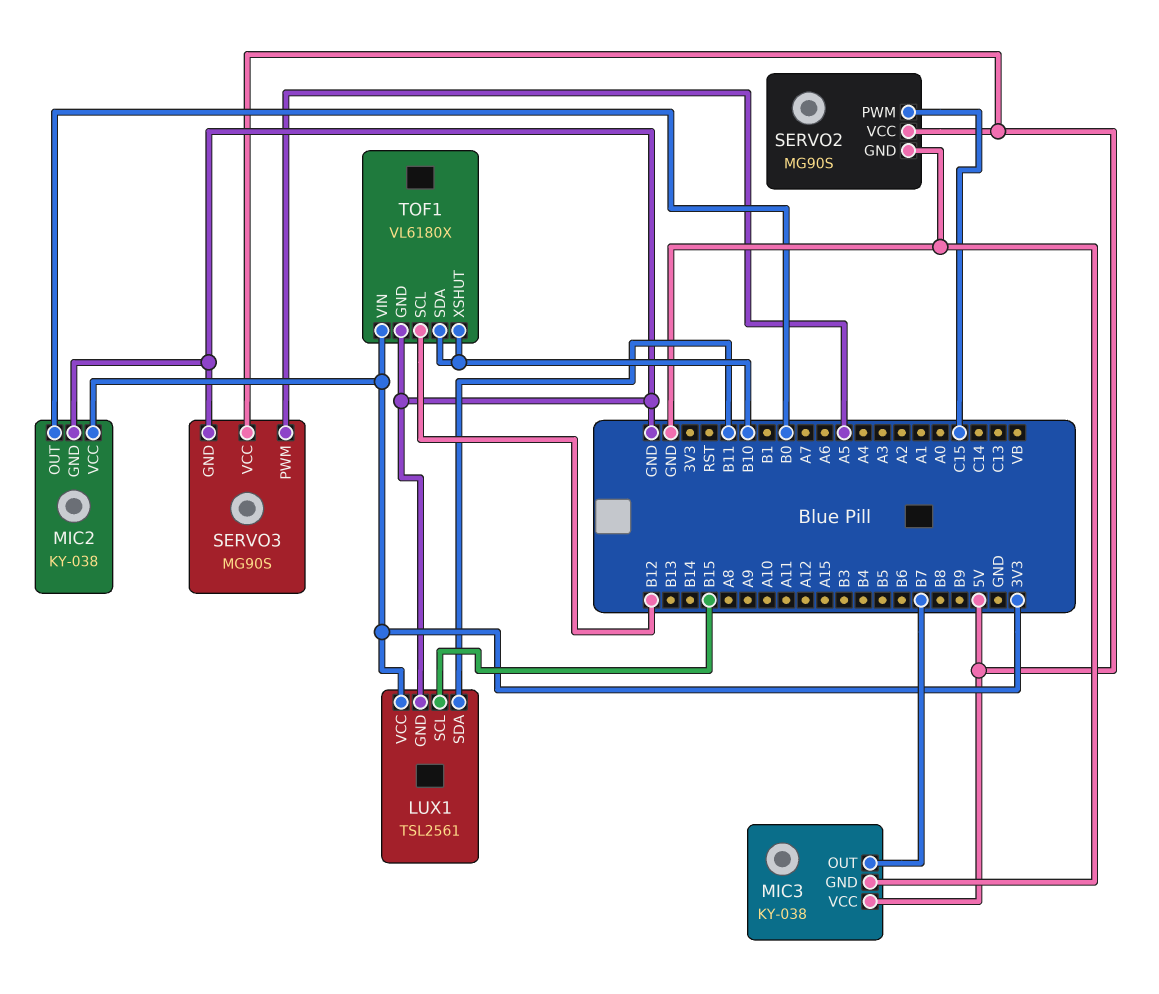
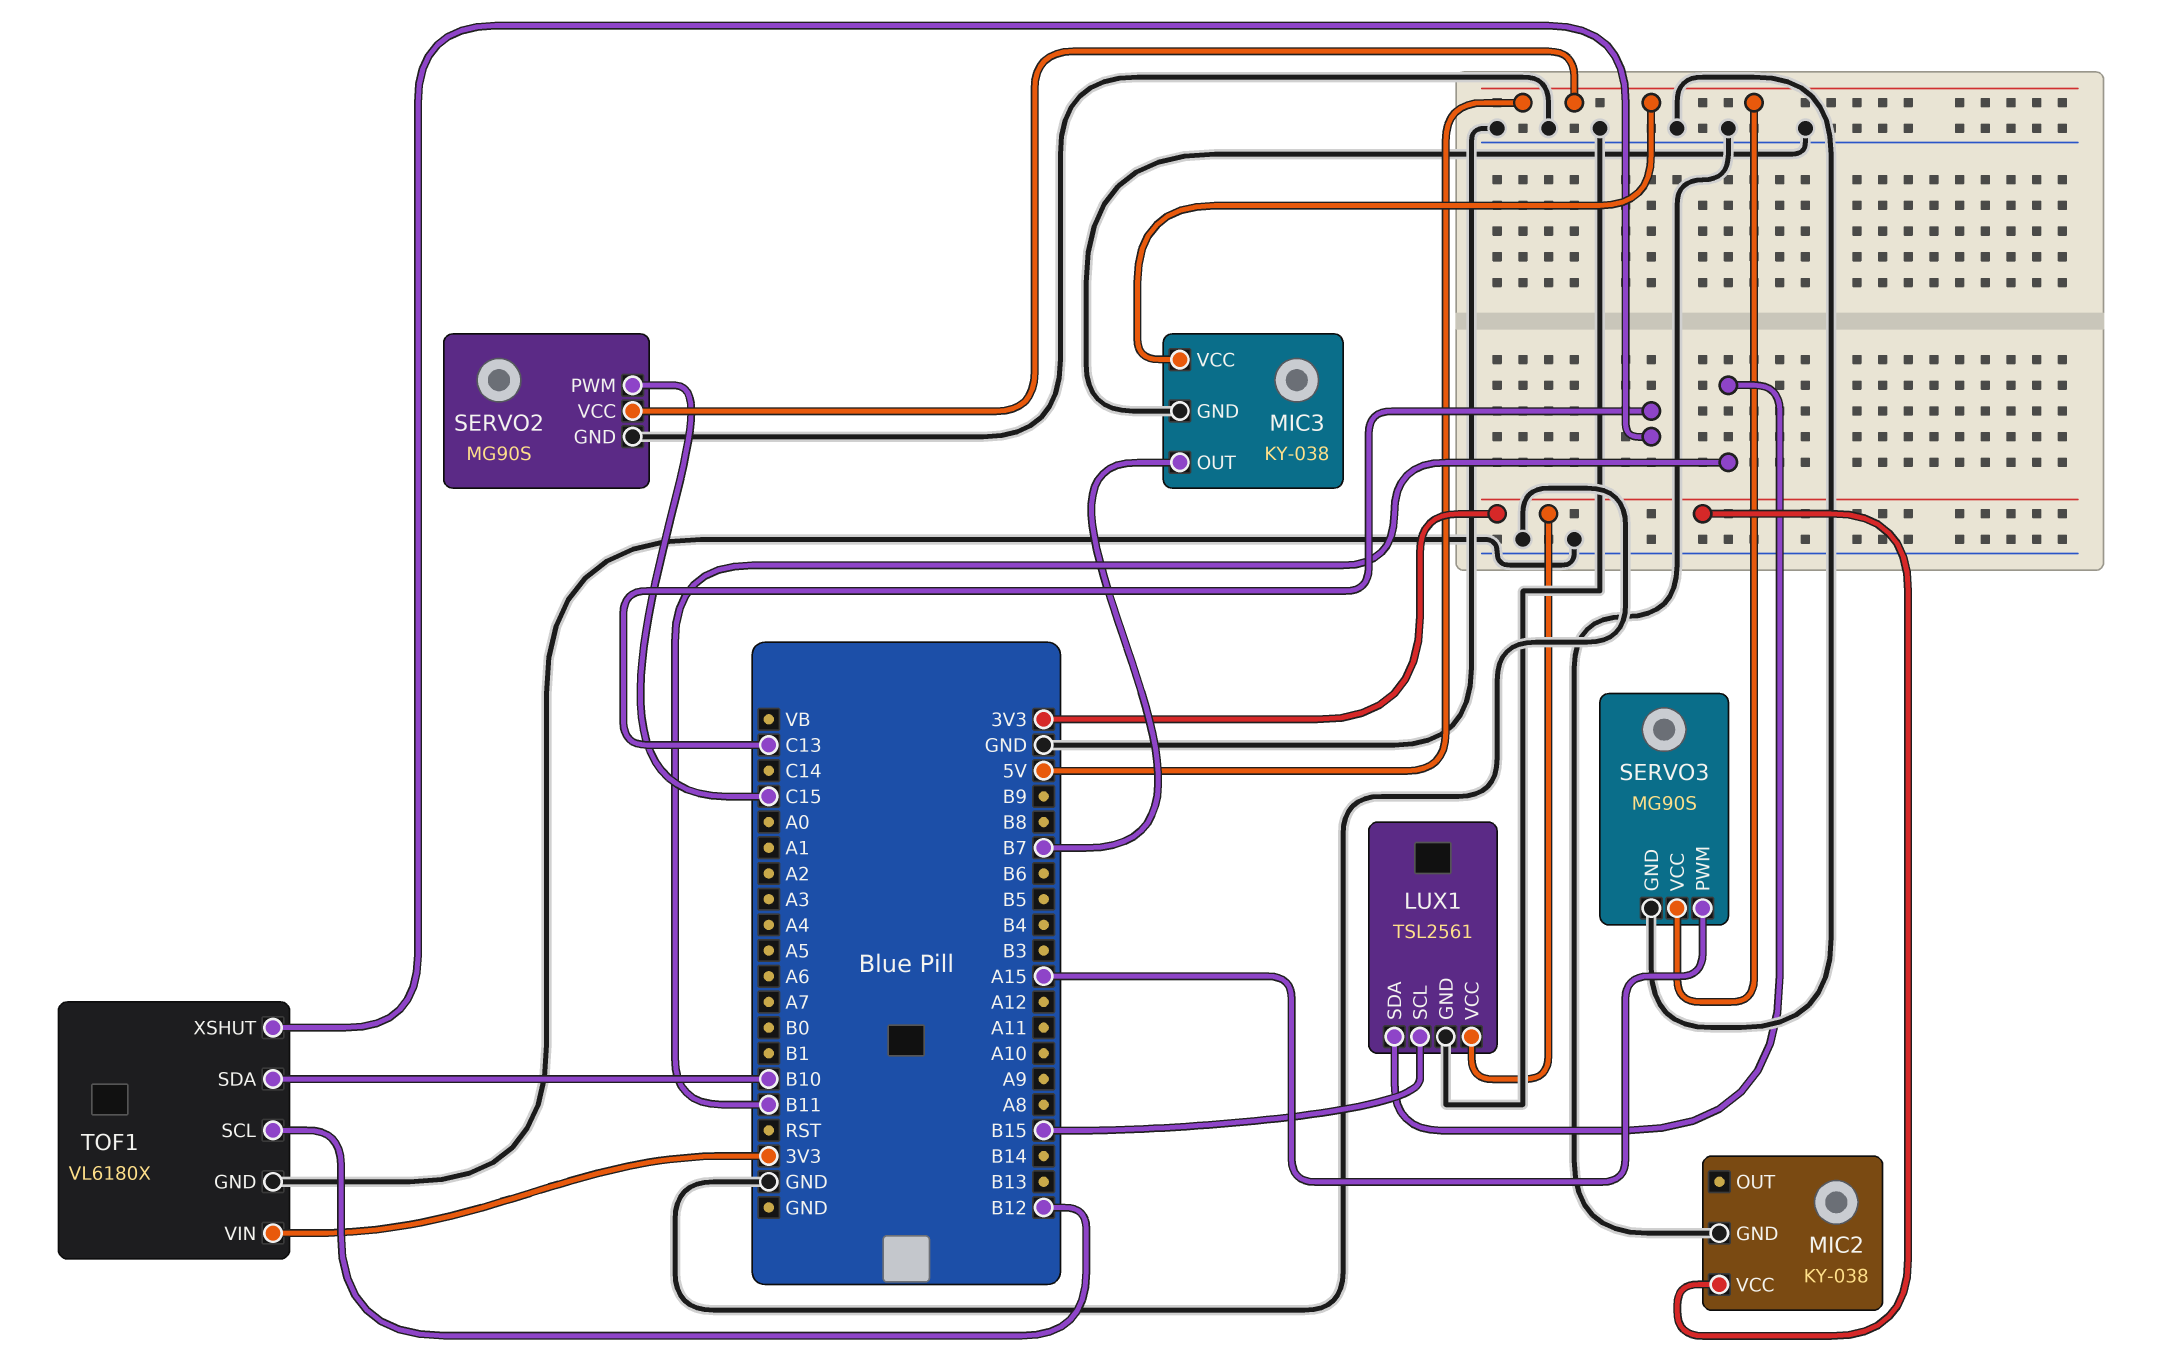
MIC2 pin OUT: B0 -> none
SERVO3 pin PWM: A5 -> A15
TOF1 pin XSHUT: B10 -> C13

